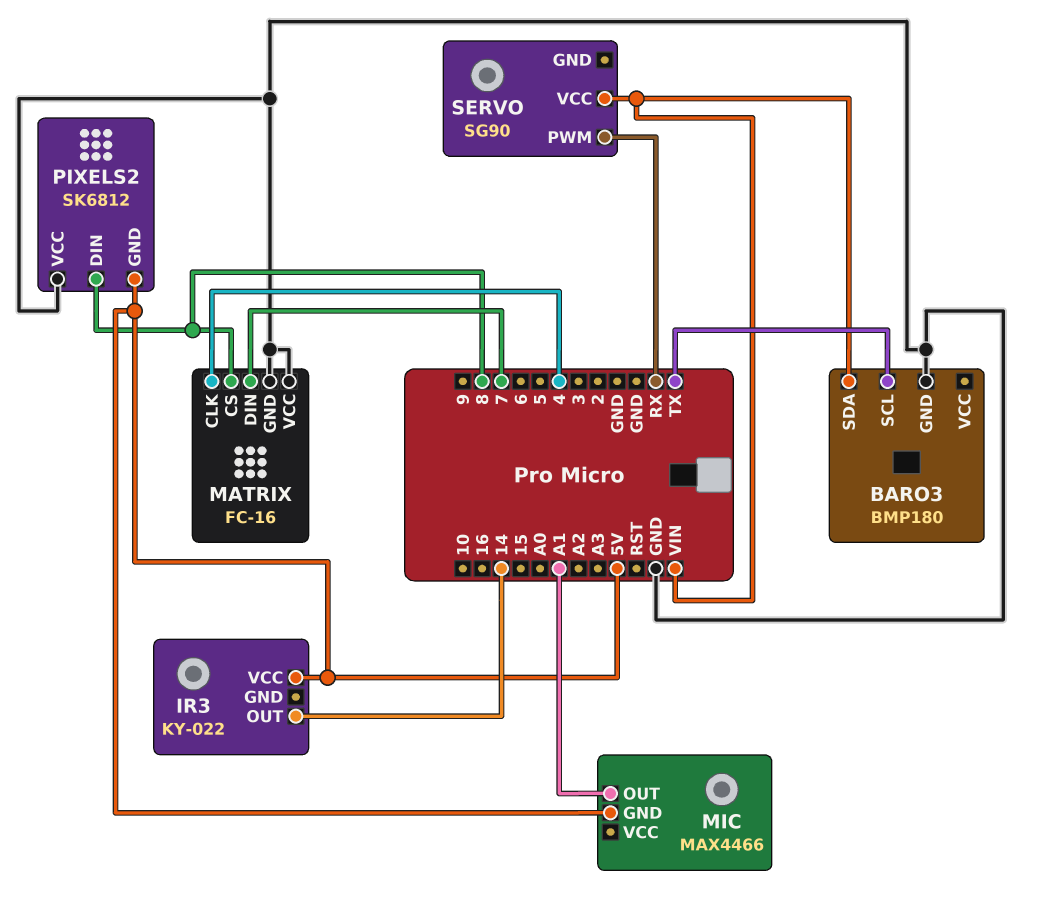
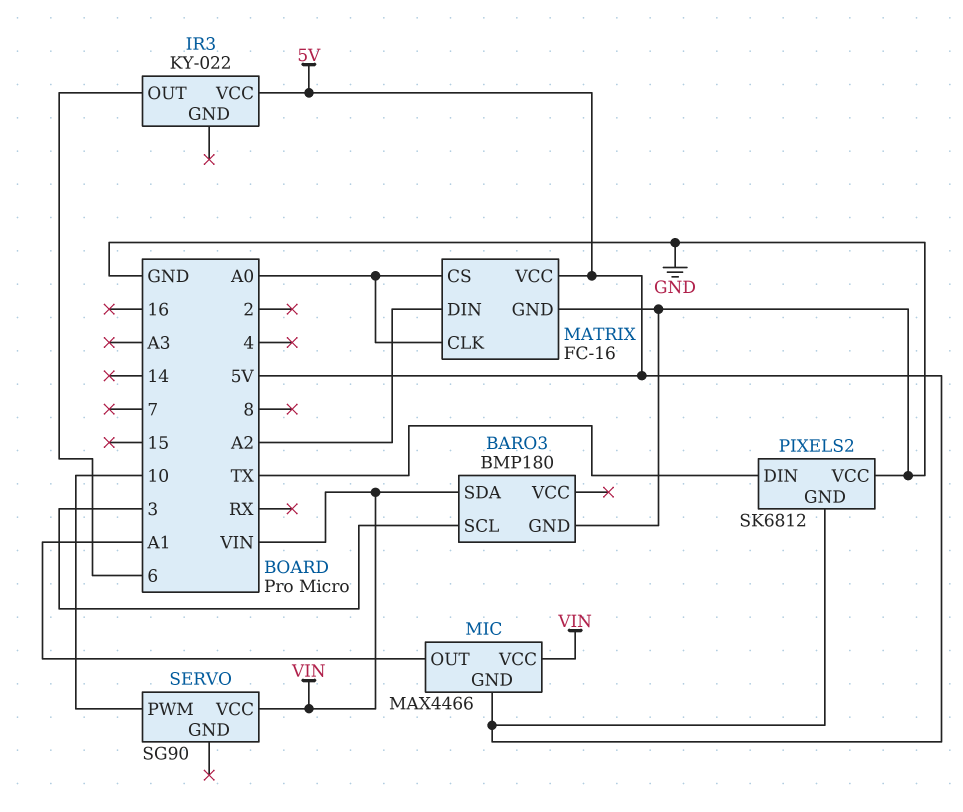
BARO3 pin SCL: TX -> 3
IR3 pin OUT: 14 -> 6
MATRIX pin CLK: 4 -> A0
MATRIX pin CS: 8 -> A0
MATRIX pin DIN: 7 -> A2
MATRIX pin VCC: GND -> 5V
MIC pin VCC: none -> VIN
PIXELS2 pin DIN: 8 -> TX
SERVO pin PWM: RX -> 10

